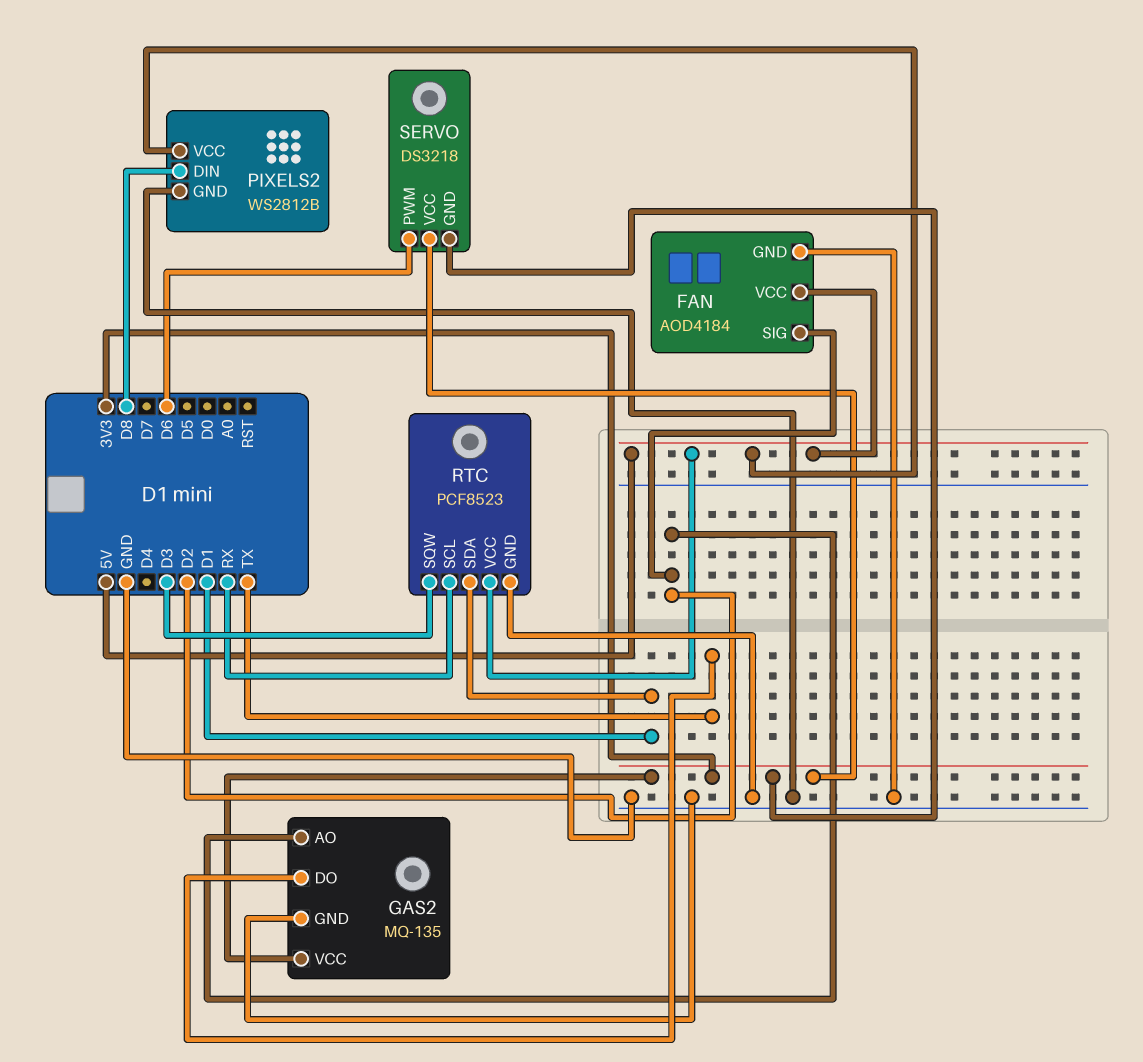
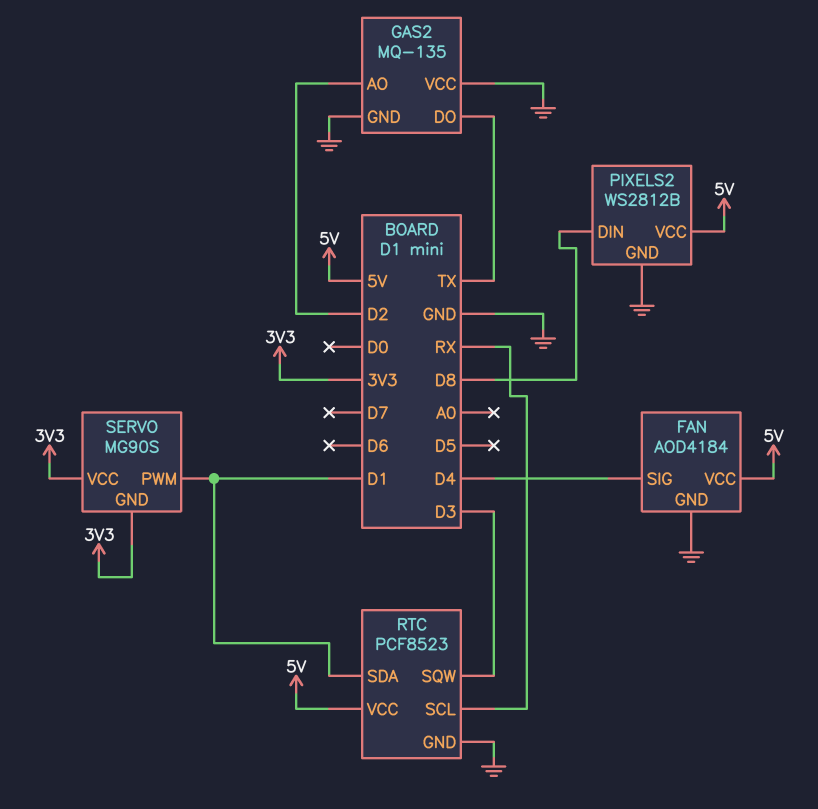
FAN pin SIG: D2 -> D4
GAS2 pin VCC: 3V3 -> GND
SERVO: DS3218 -> MG90S
SERVO pin PWM: D6 -> D1

